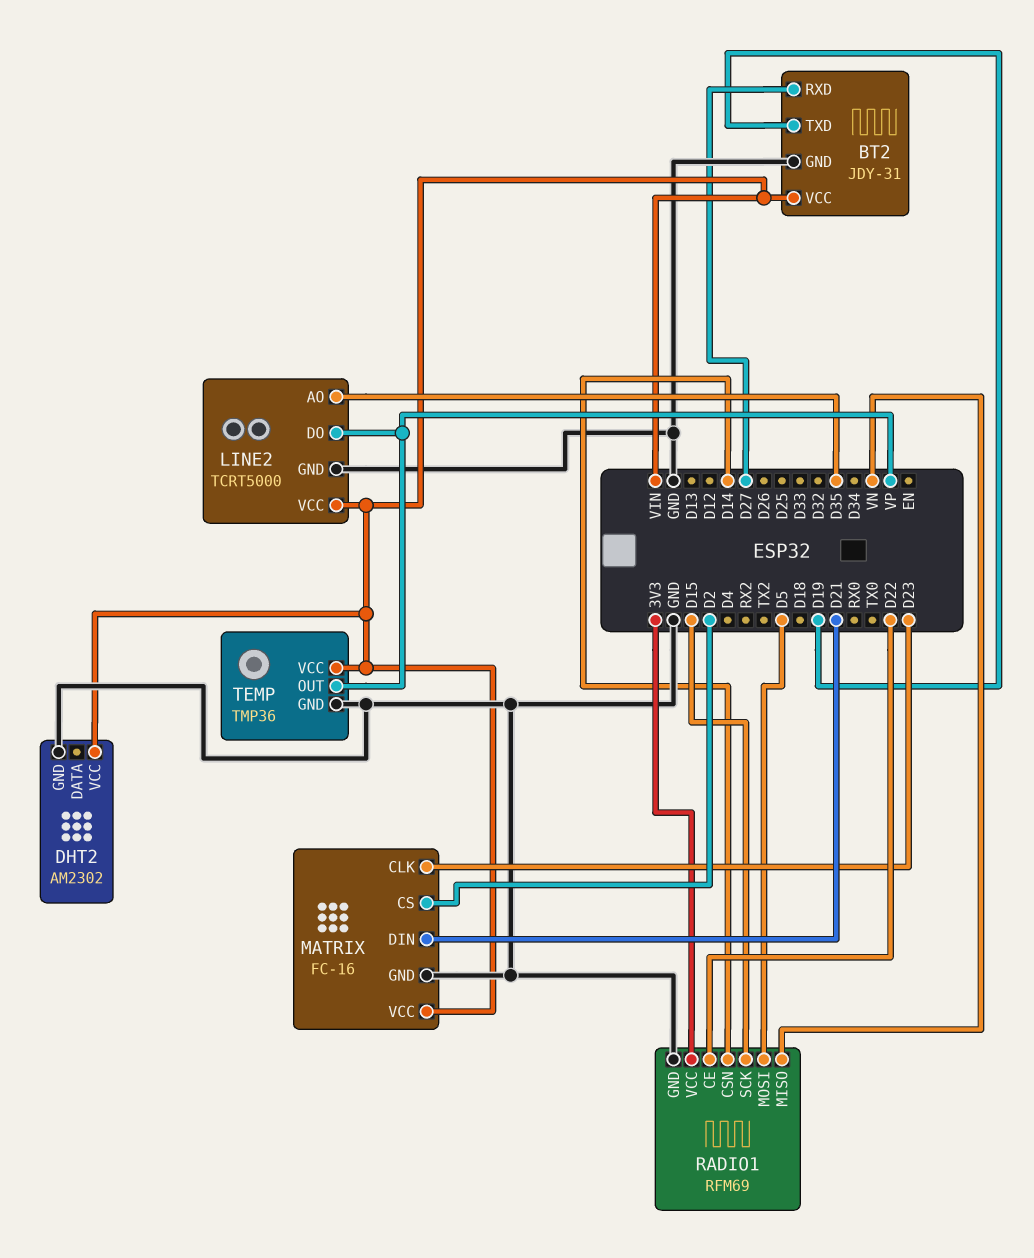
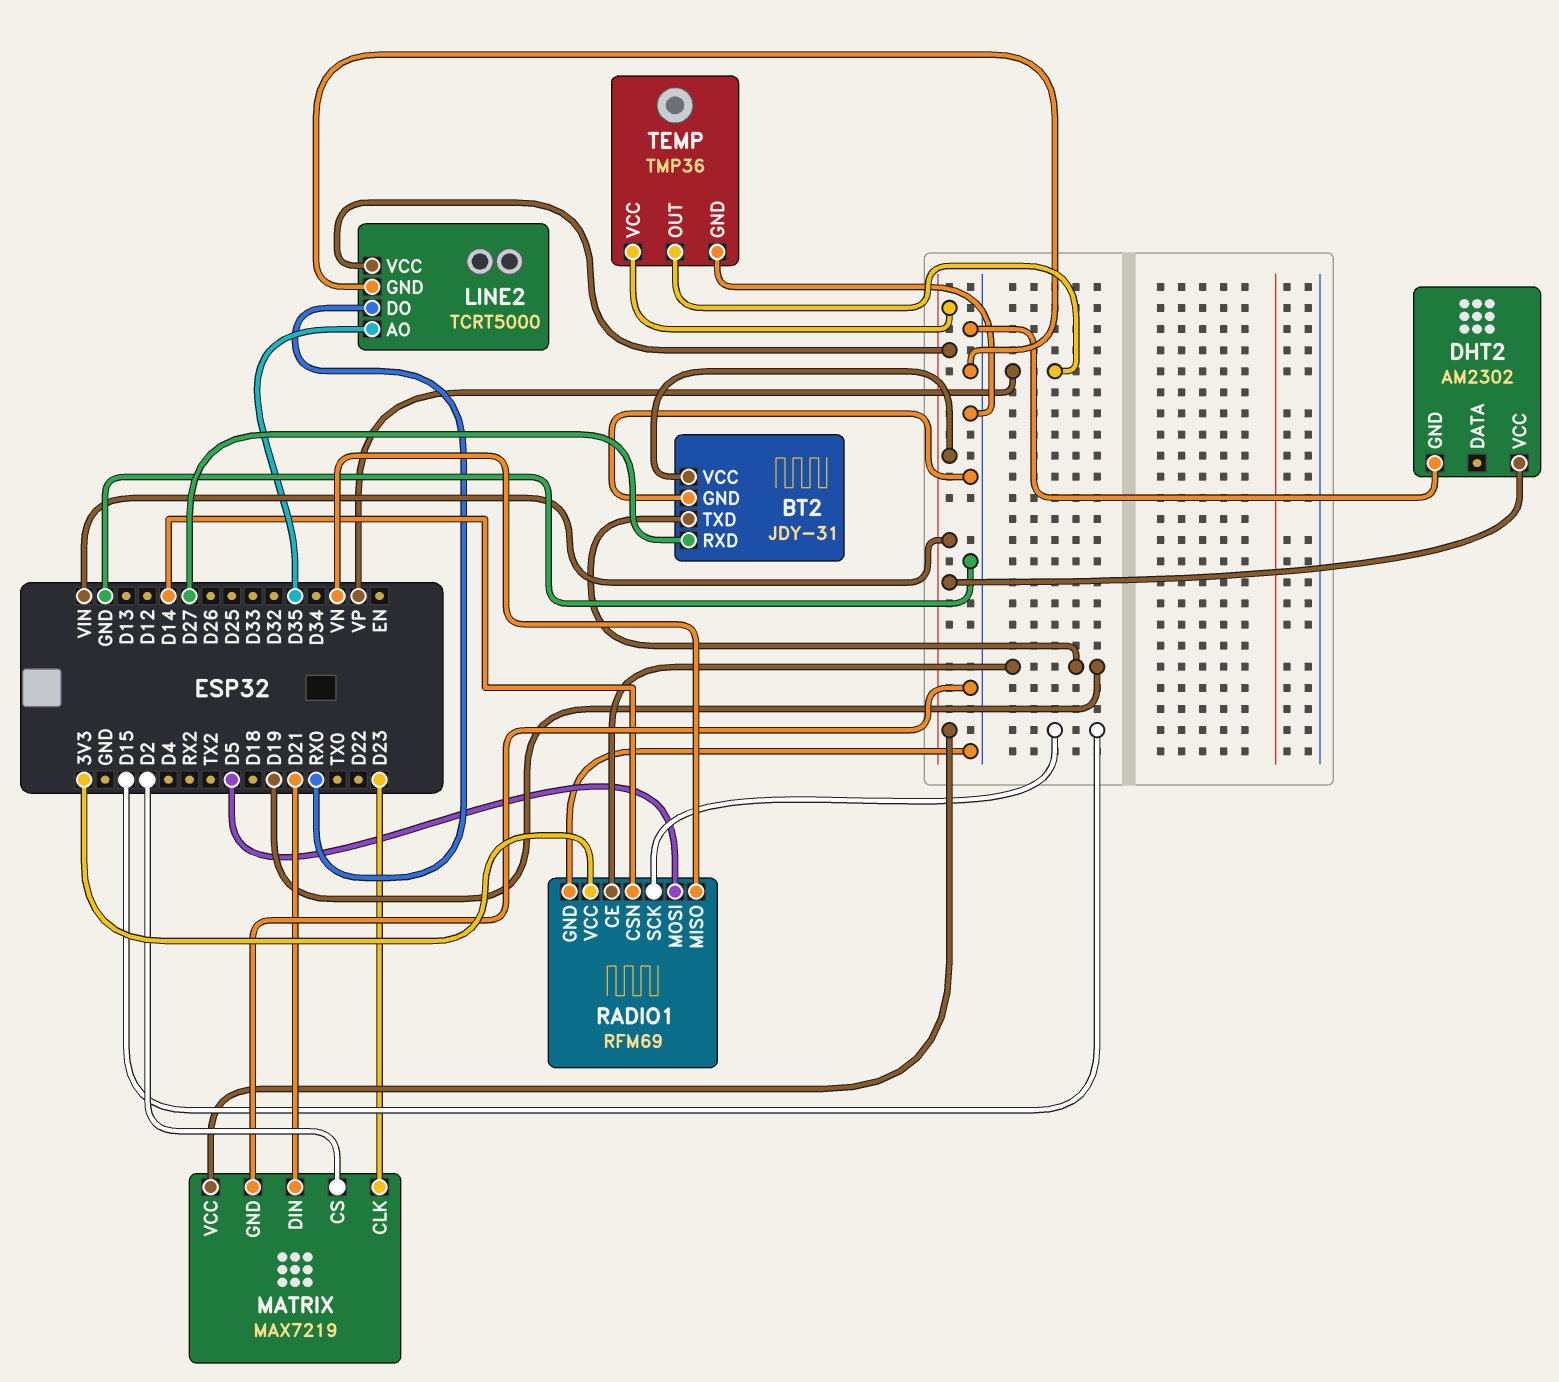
LINE2 pin DO: VP -> RX0
MATRIX: FC-16 -> MAX7219
RADIO1 pin CE: D22 -> D19

